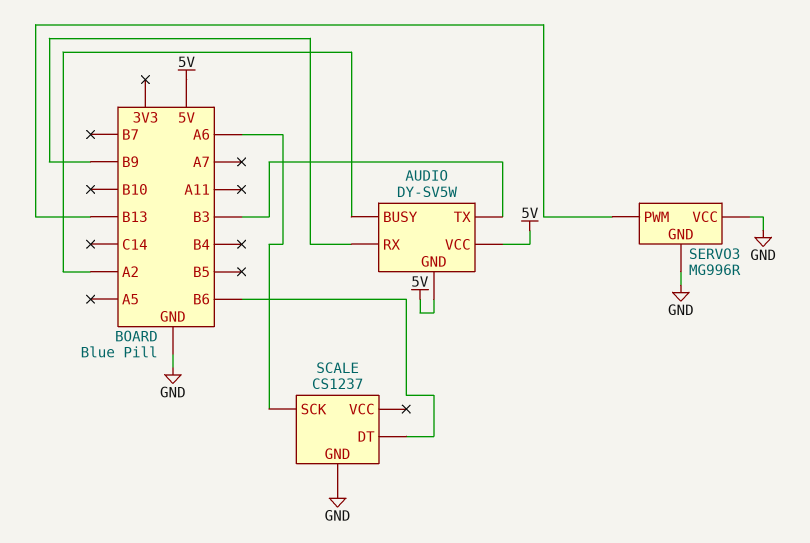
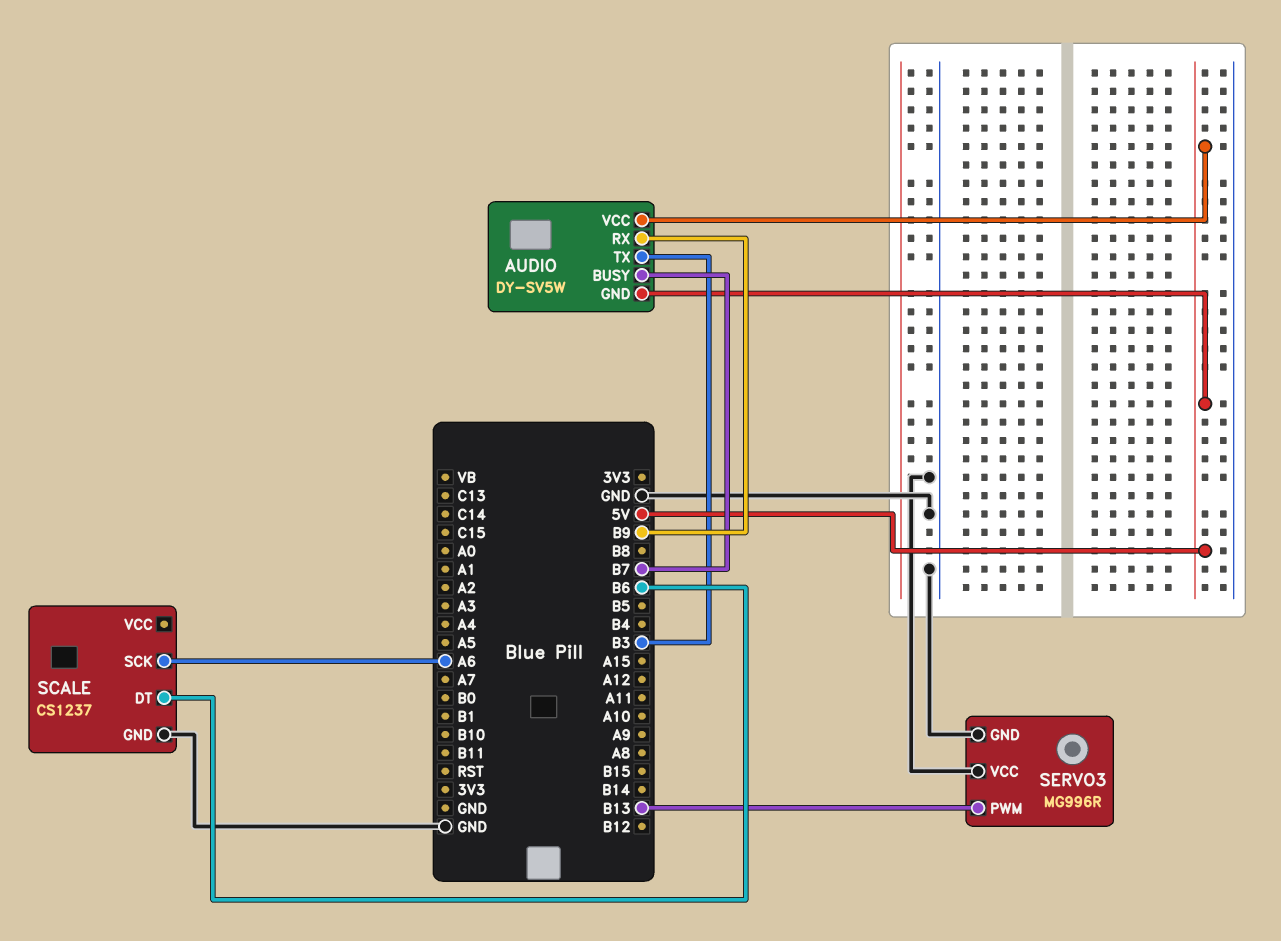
AUDIO pin BUSY: A2 -> B7

